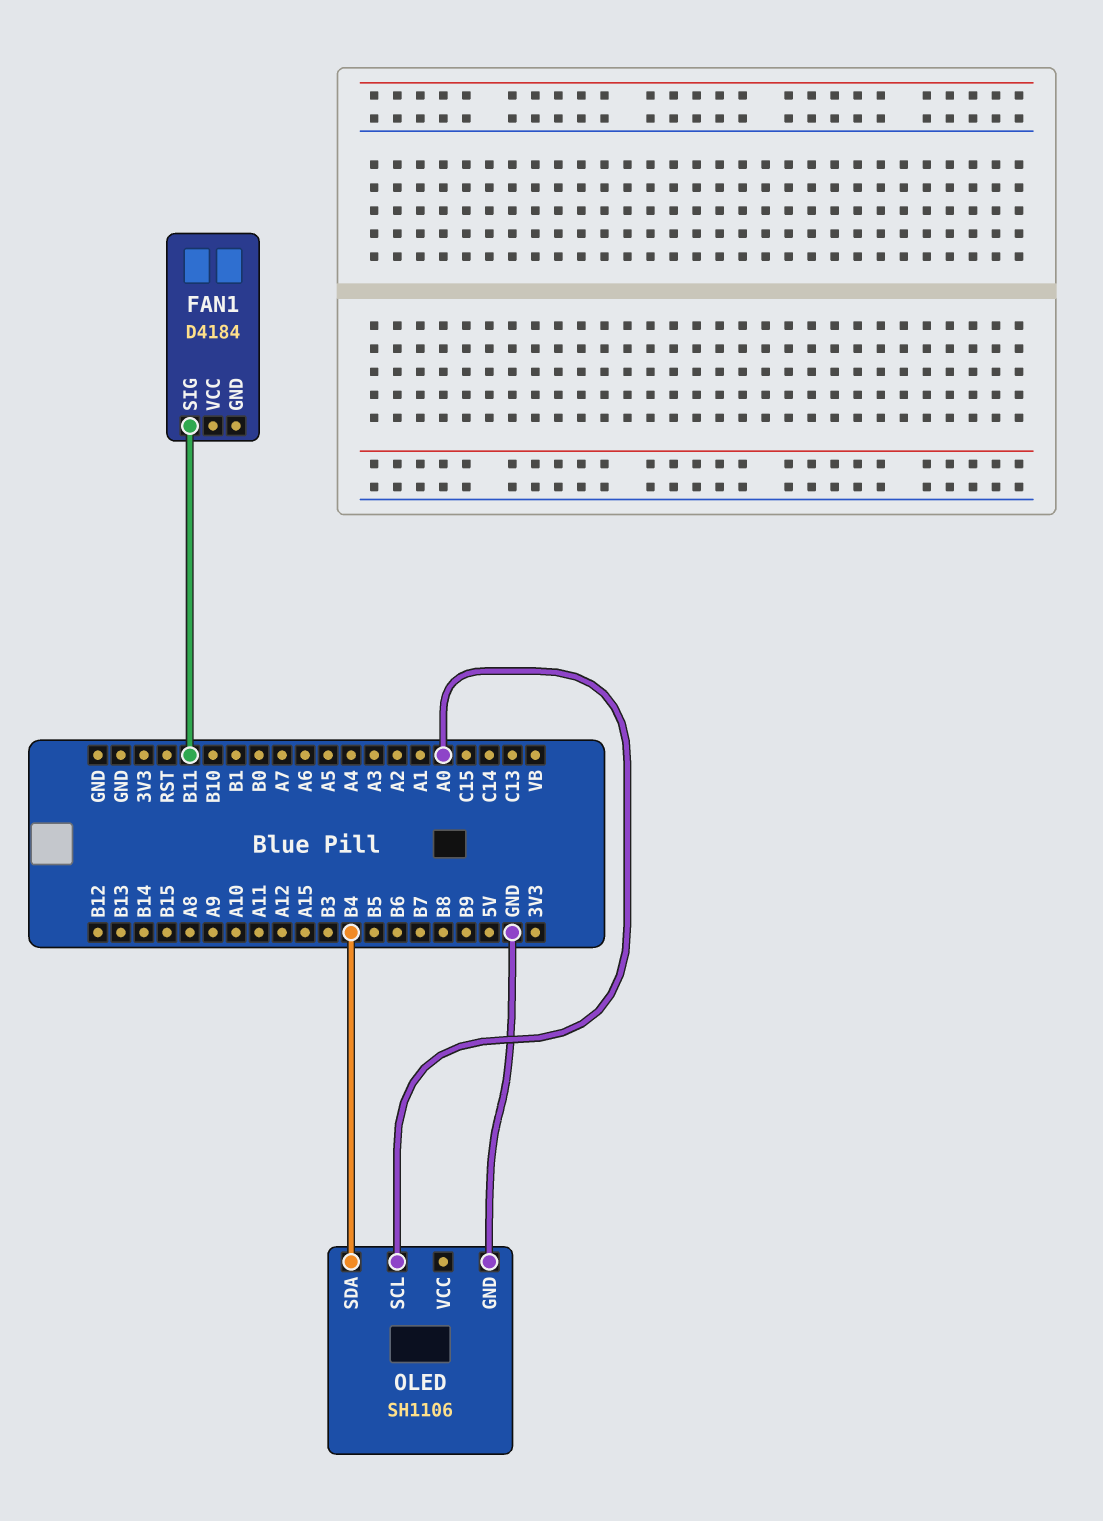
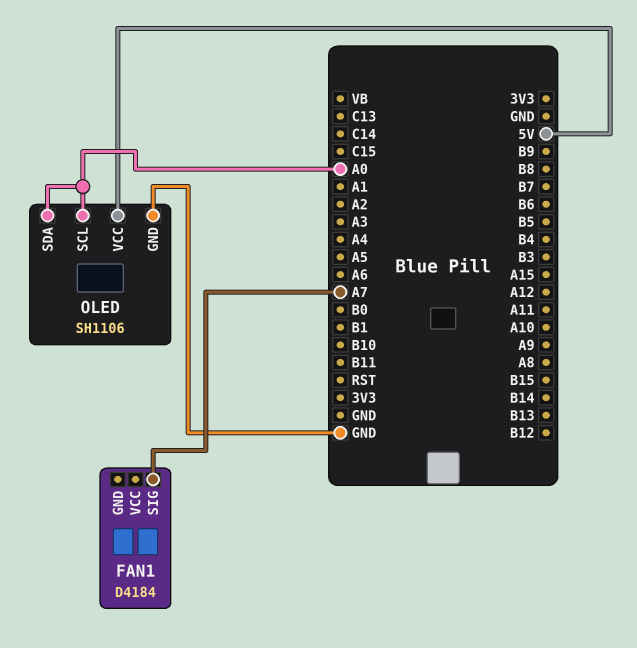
FAN1 pin SIG: B11 -> A7
OLED pin SDA: B4 -> A0
OLED pin VCC: none -> 5V

